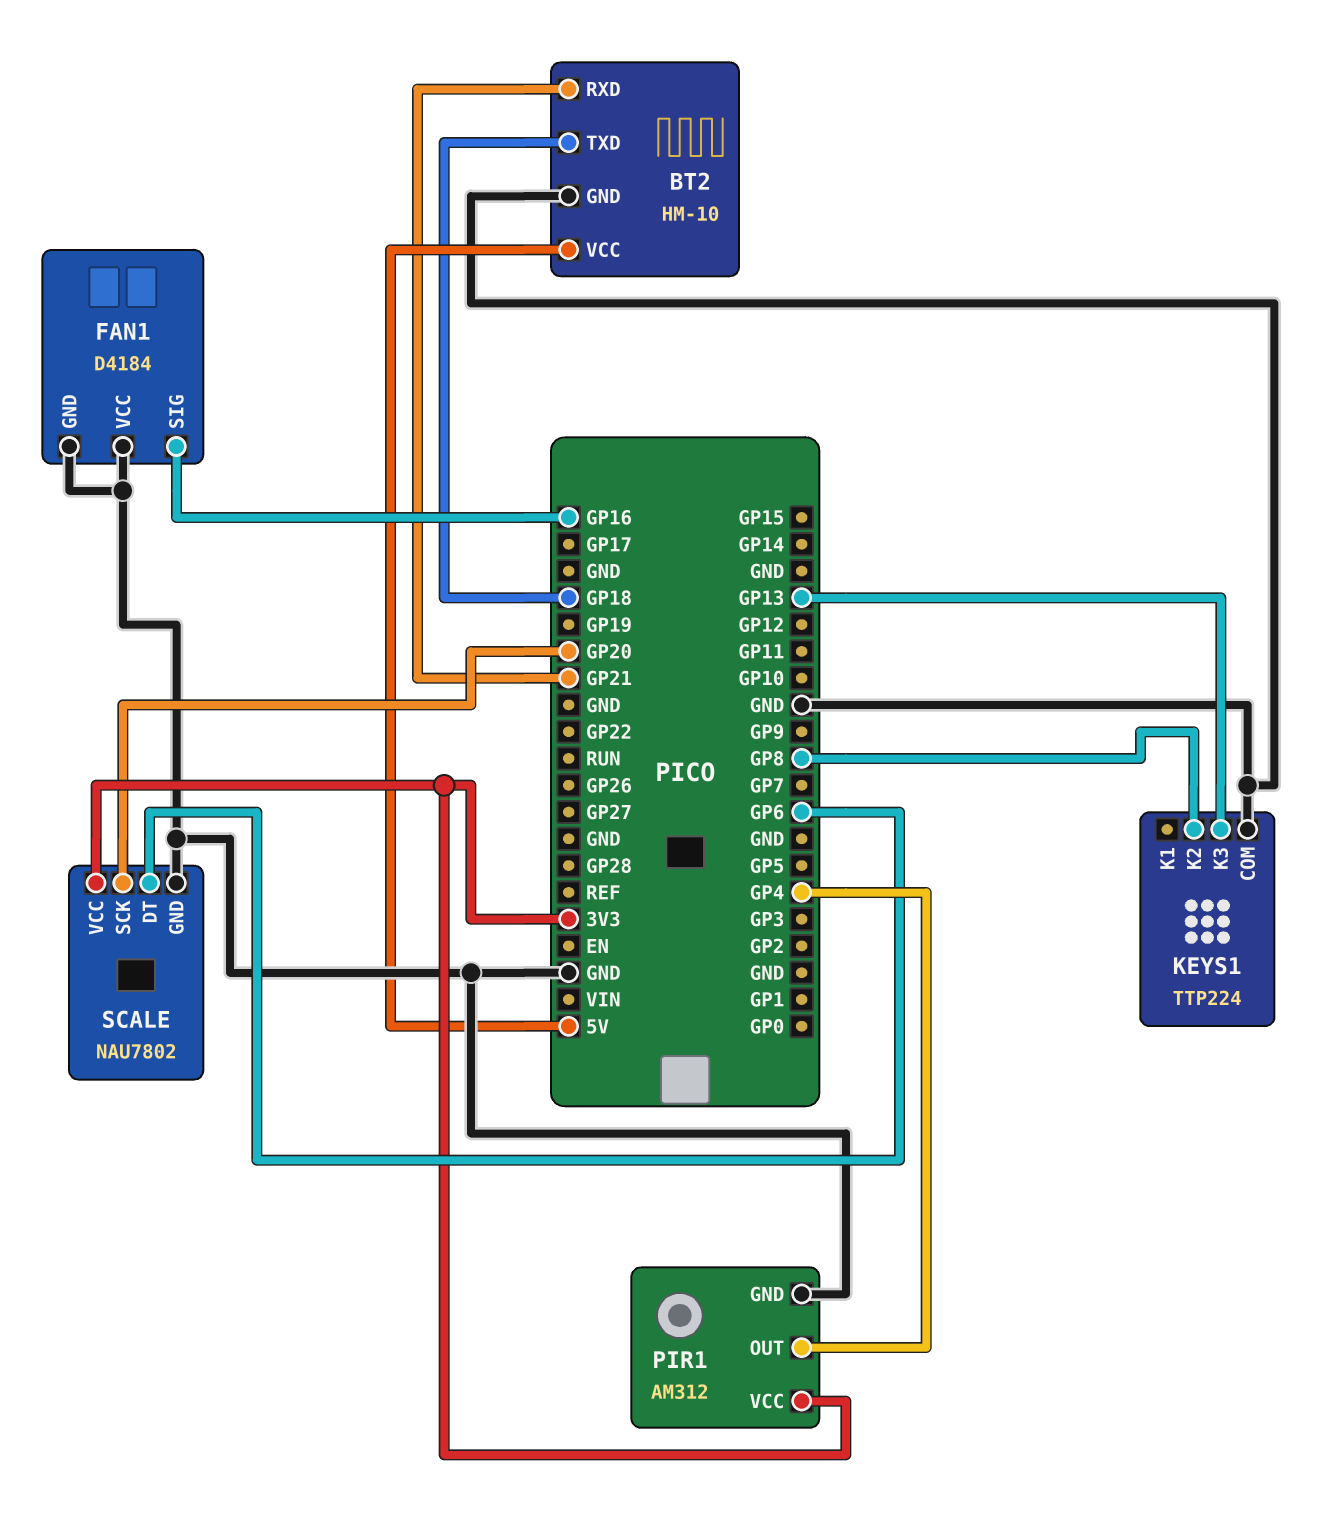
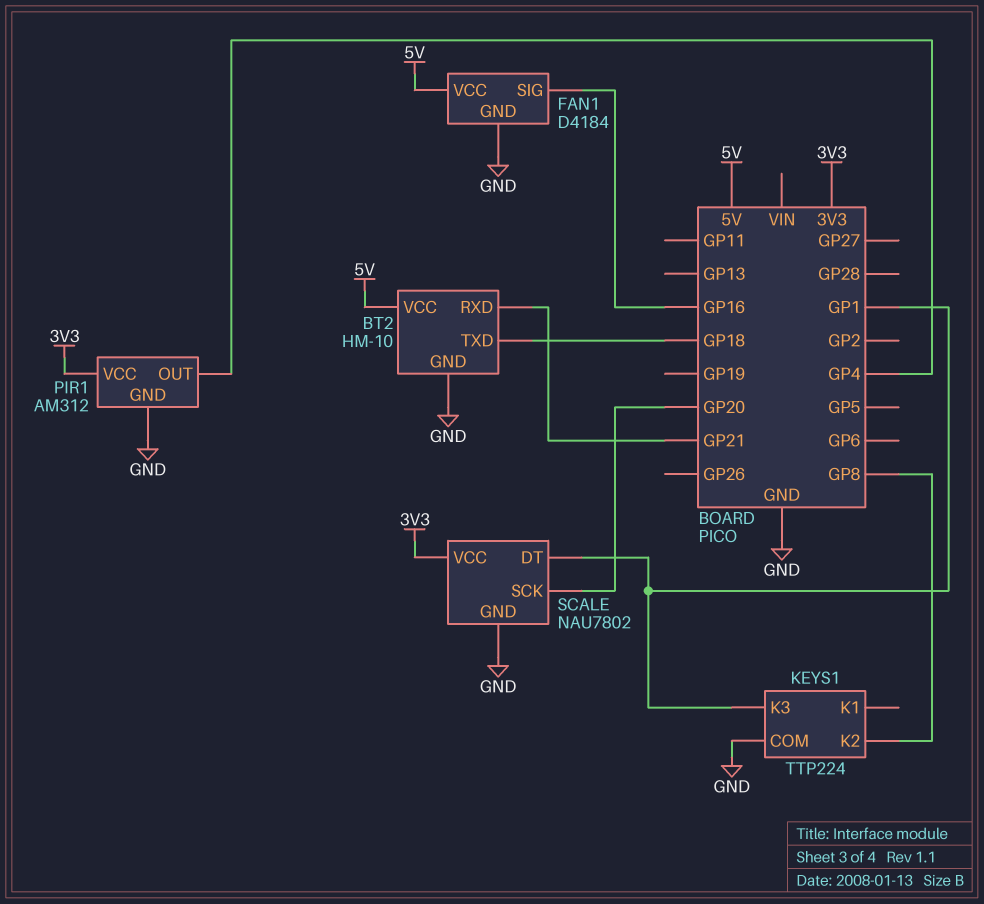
FAN1 pin VCC: GND -> 5V
KEYS1 pin K3: GP13 -> GP1
SCALE pin DT: GP6 -> GP1

